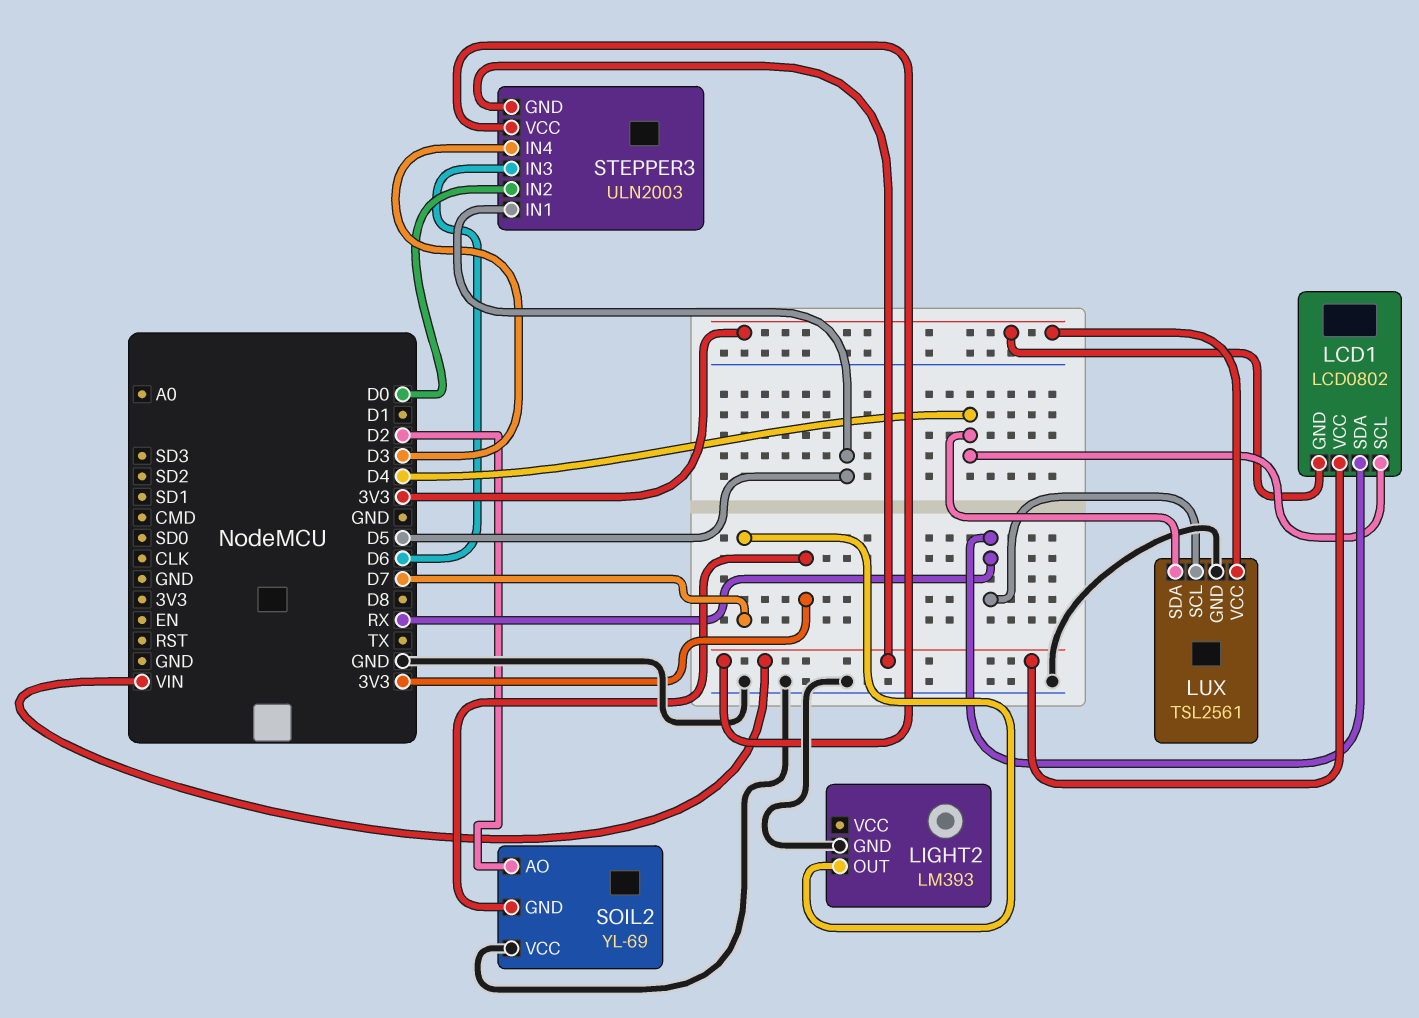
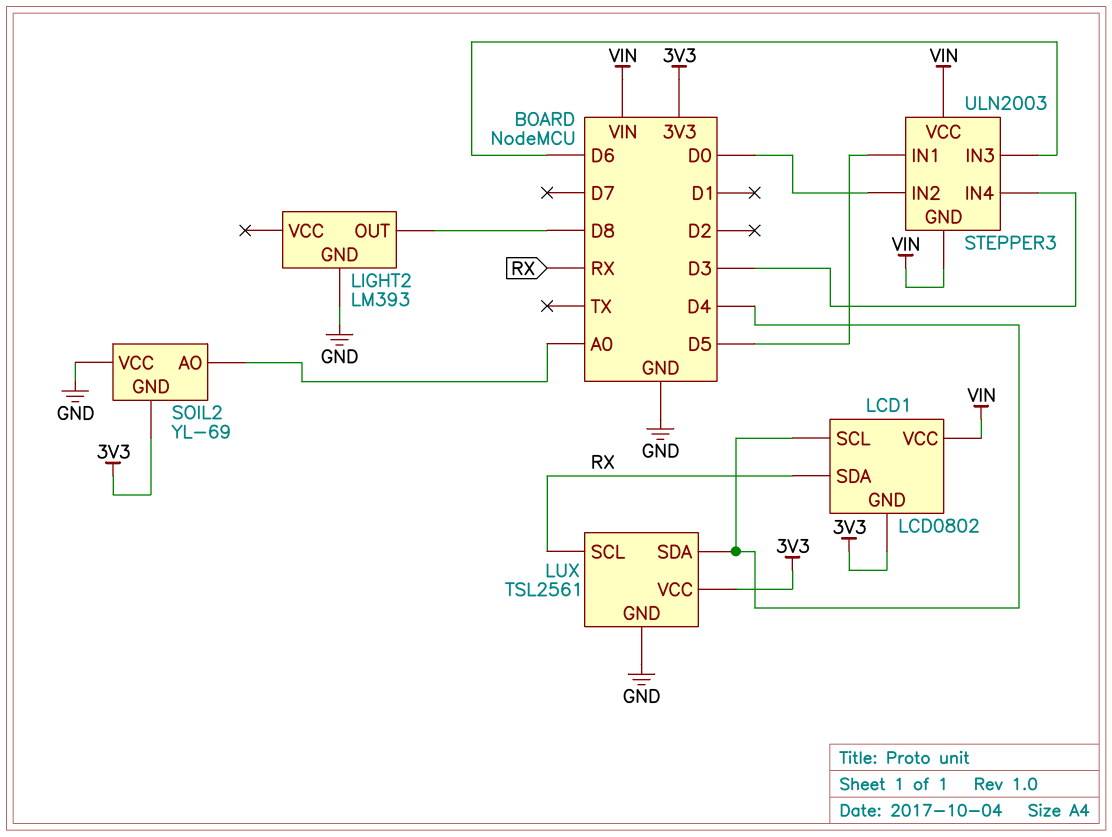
LIGHT2 pin OUT: D7 -> D8
SOIL2 pin AO: D2 -> A0

